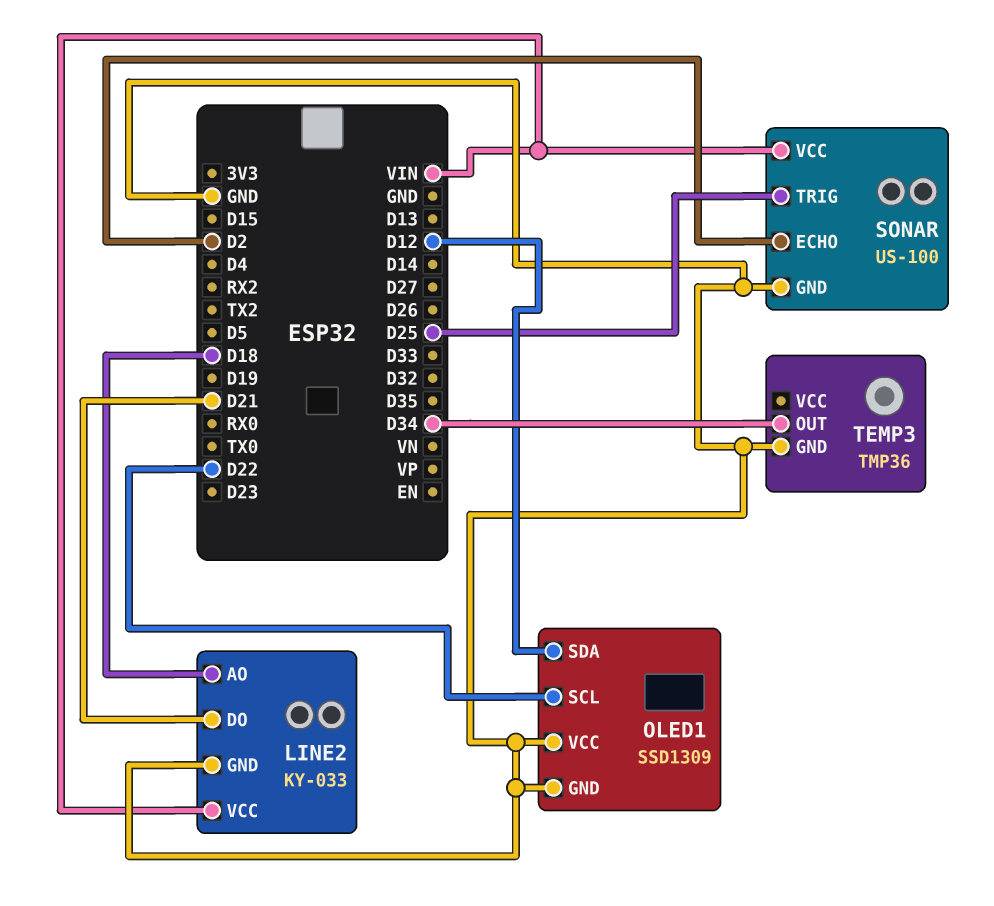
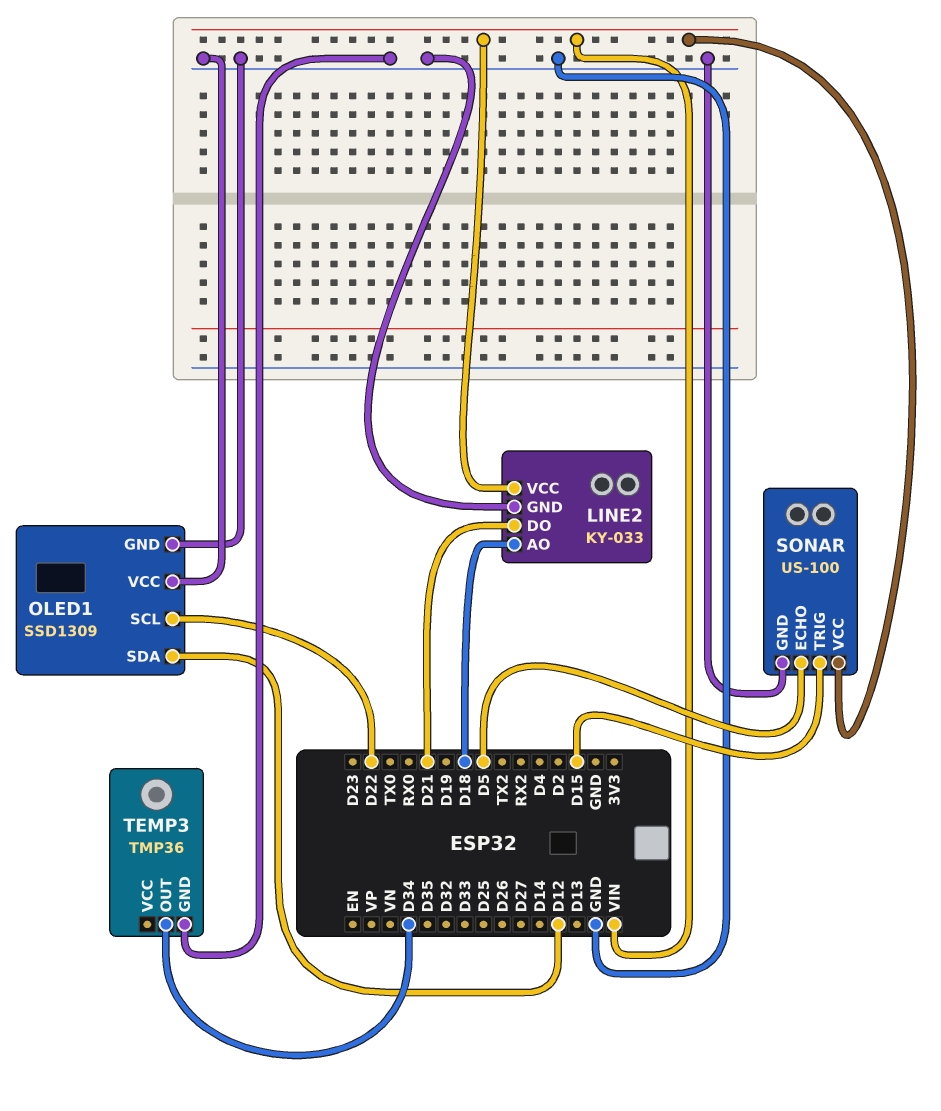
SONAR pin ECHO: D2 -> D5
SONAR pin TRIG: D25 -> D15

